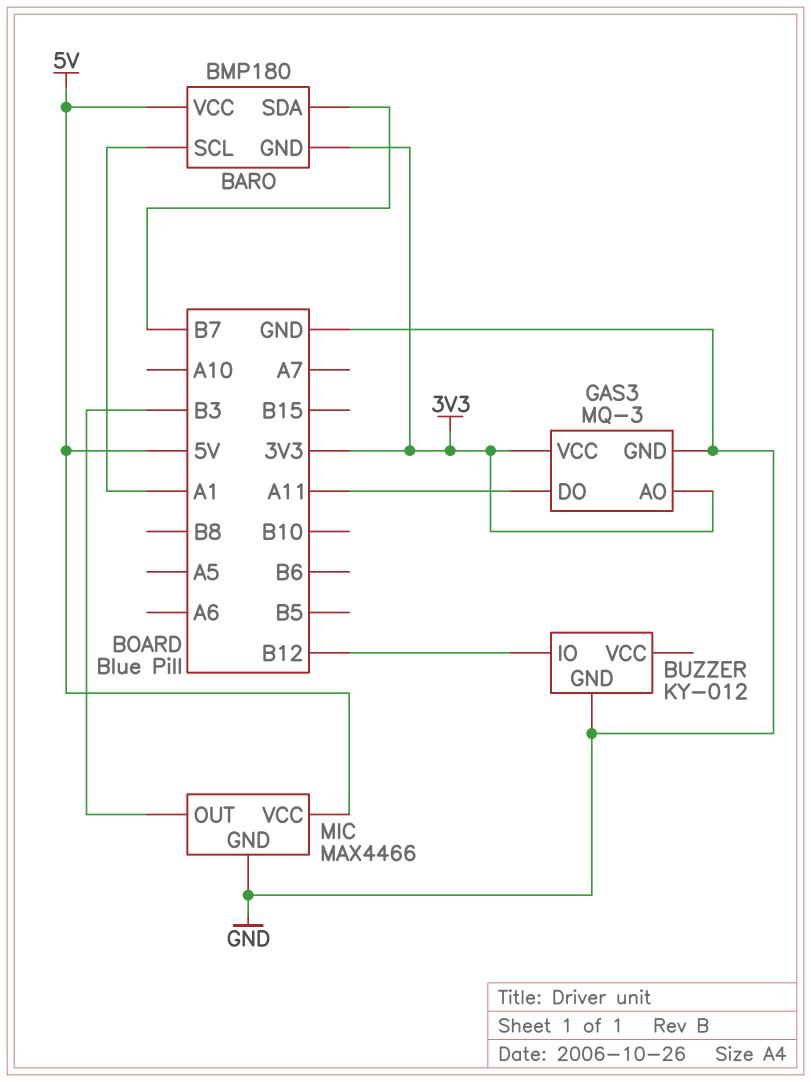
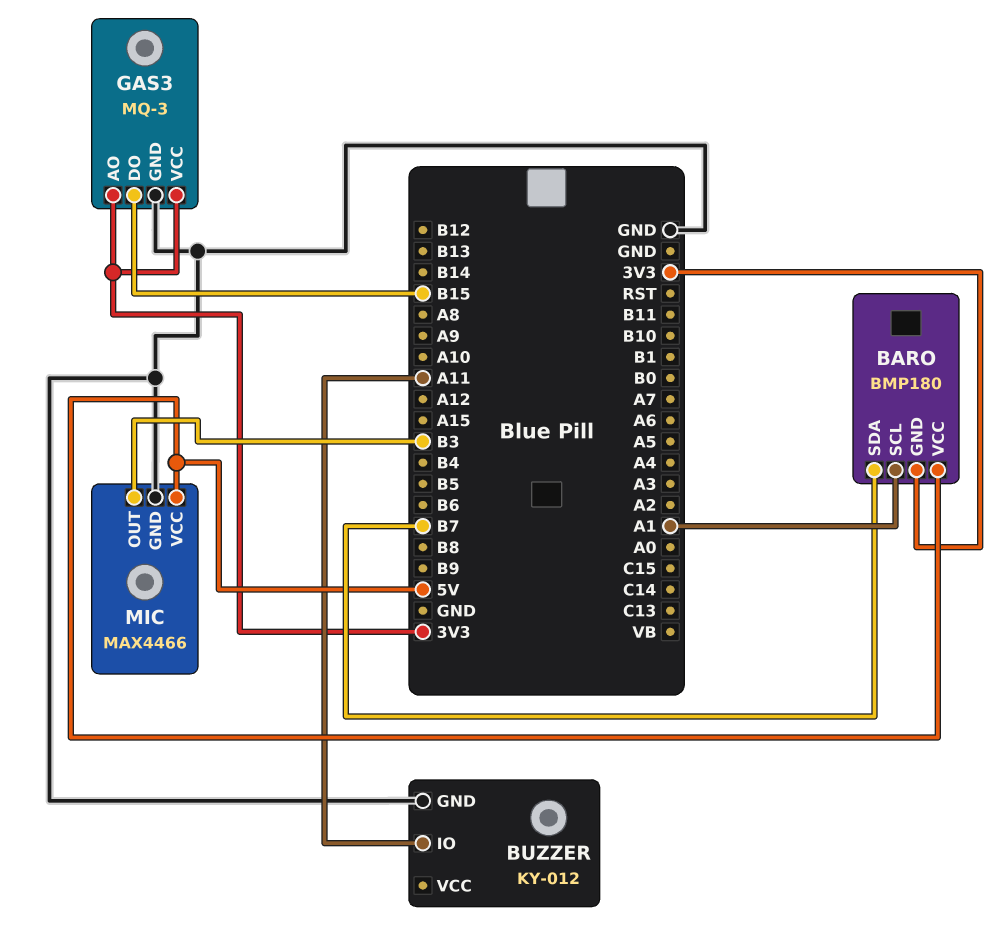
BUZZER pin IO: B12 -> A11
GAS3 pin DO: A11 -> B15

